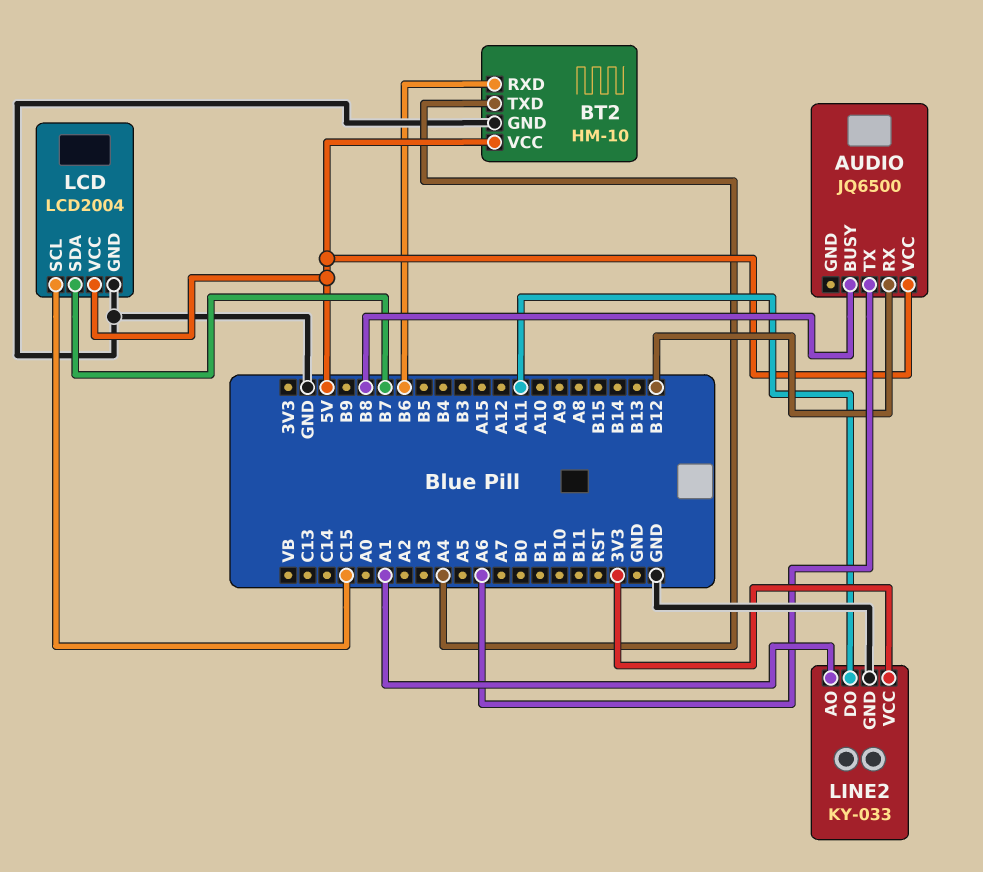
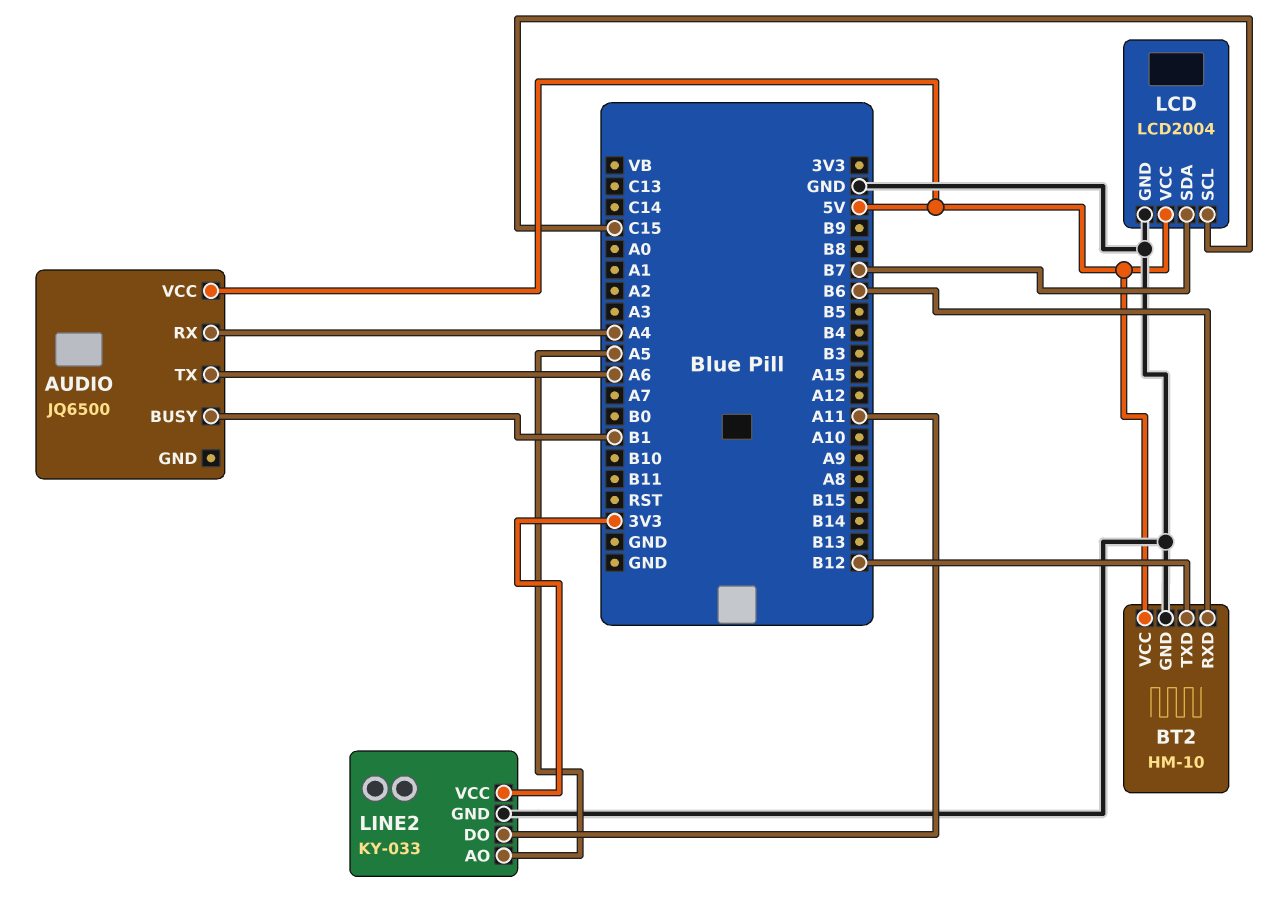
AUDIO pin BUSY: B8 -> B1
AUDIO pin RX: B12 -> A4
BT2 pin TXD: A4 -> B12
LINE2 pin AO: A1 -> A5

